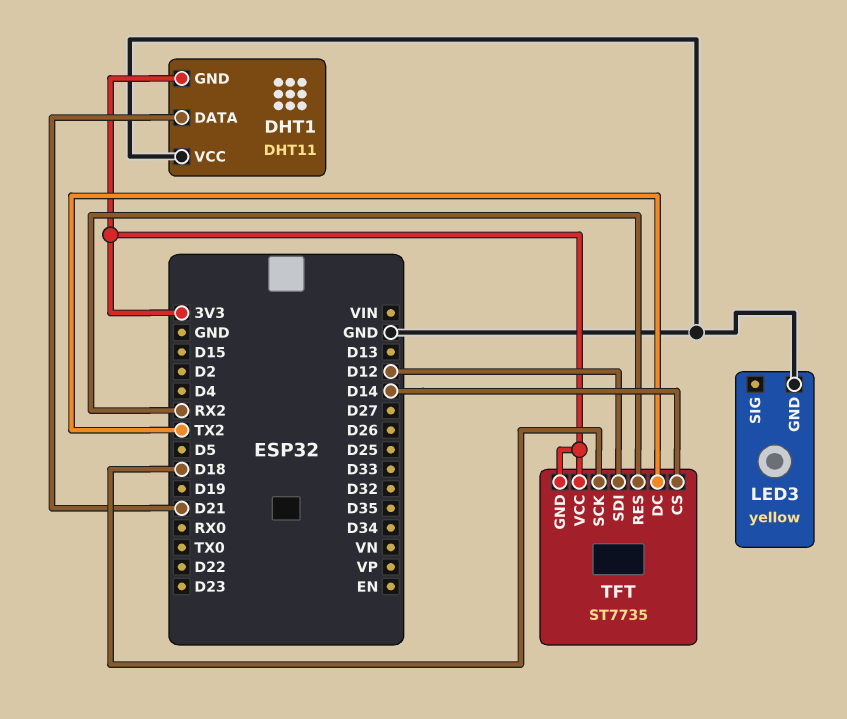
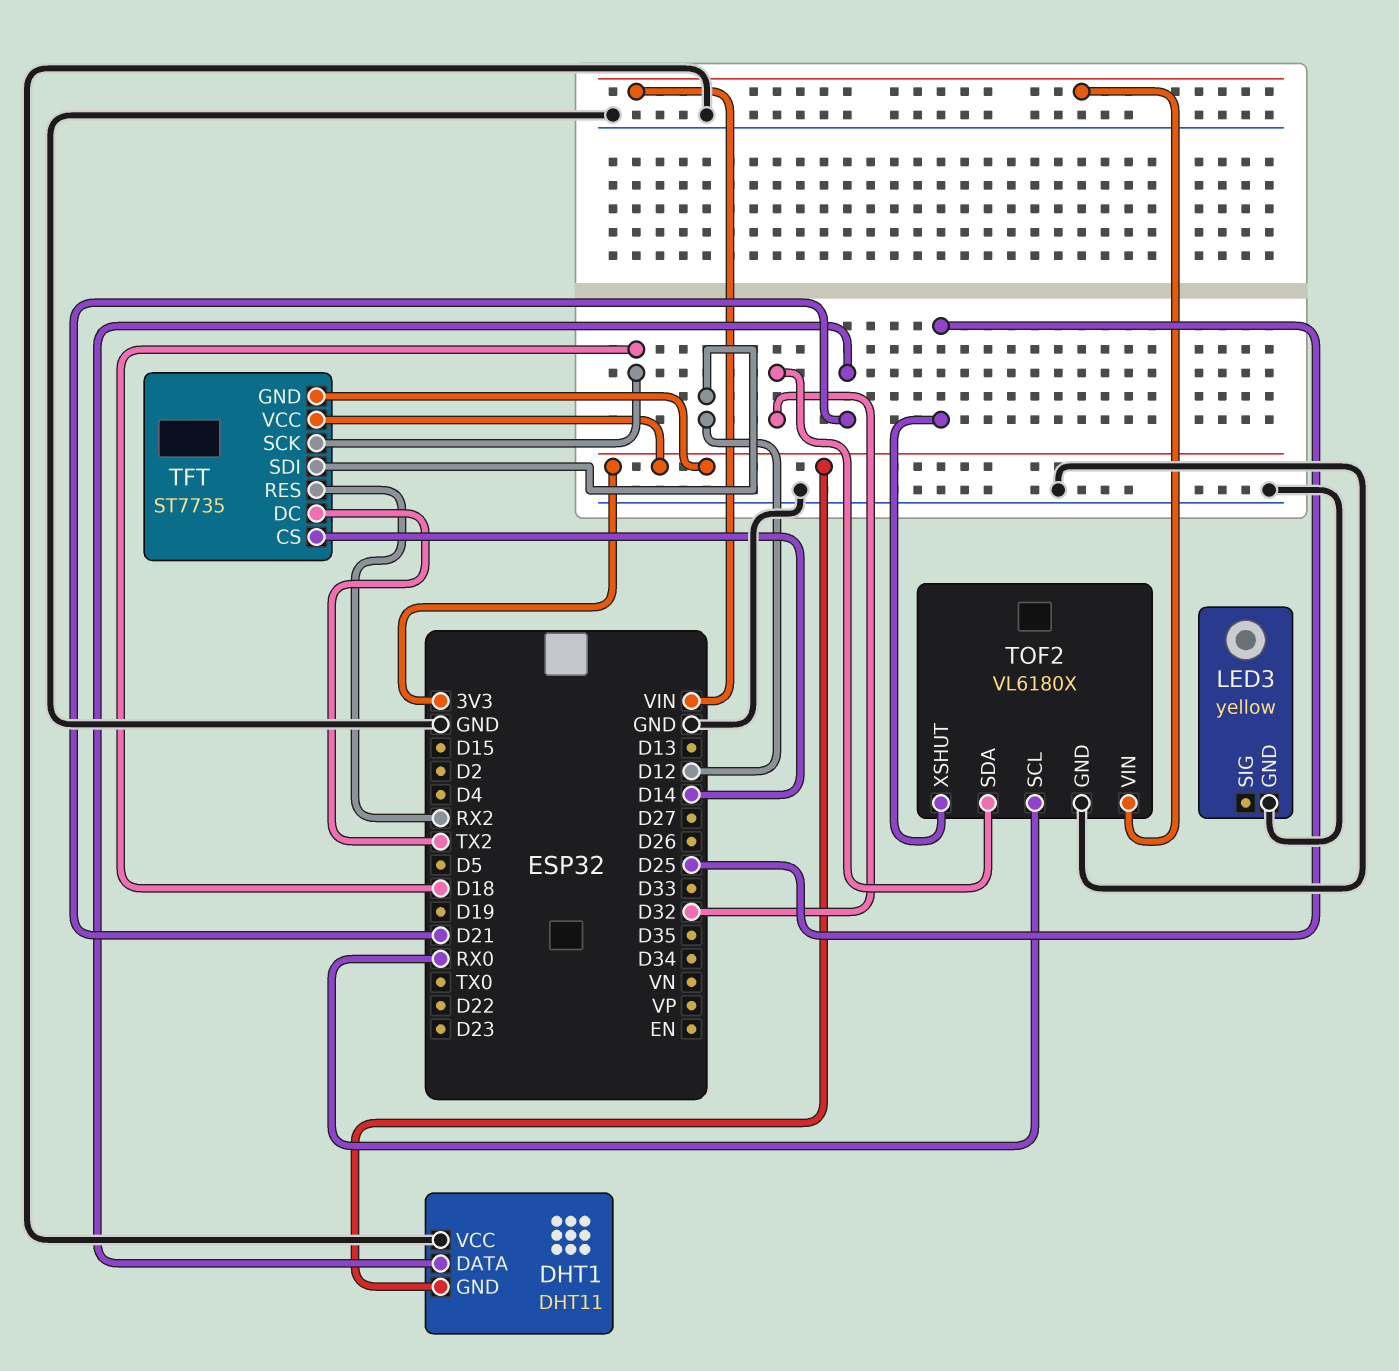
TOF2: none -> VL6180X
TOF2 pin GND: none -> GND
TOF2 pin SCL: none -> RX0
TOF2 pin SDA: none -> D32
TOF2 pin VIN: none -> VIN
TOF2 pin XSHUT: none -> D25

